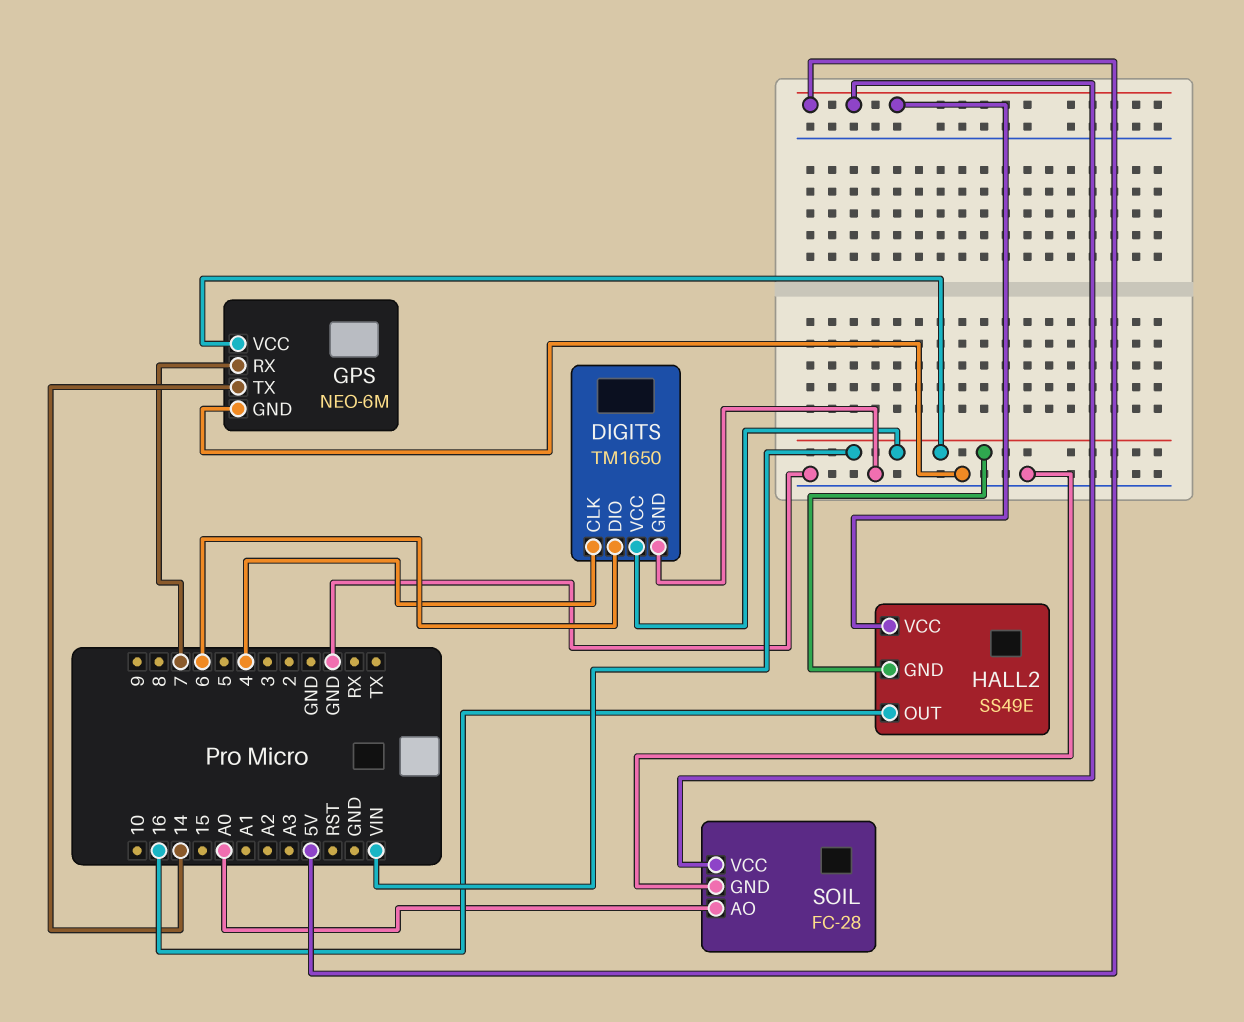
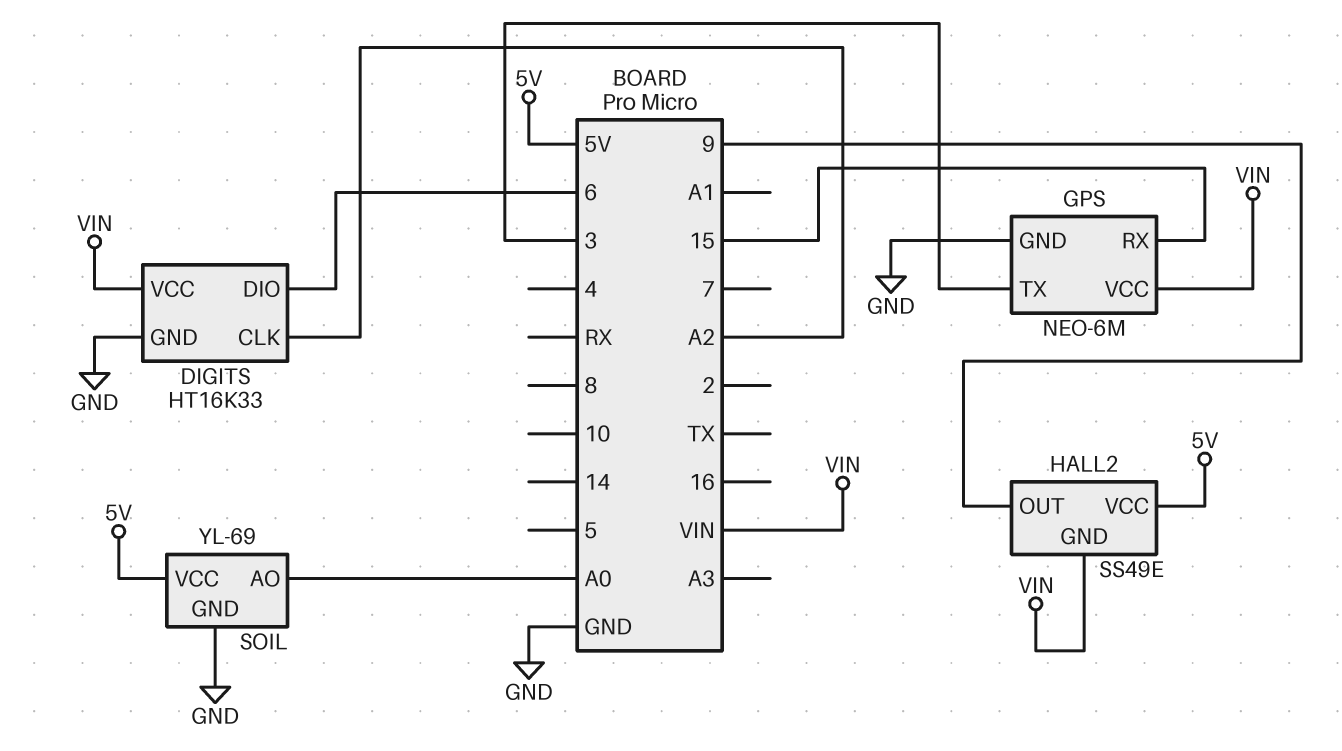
DIGITS: TM1650 -> HT16K33
DIGITS pin CLK: 4 -> A2
GPS pin RX: 7 -> 15
GPS pin TX: 14 -> 3
HALL2 pin OUT: 16 -> 9
SOIL: FC-28 -> YL-69

